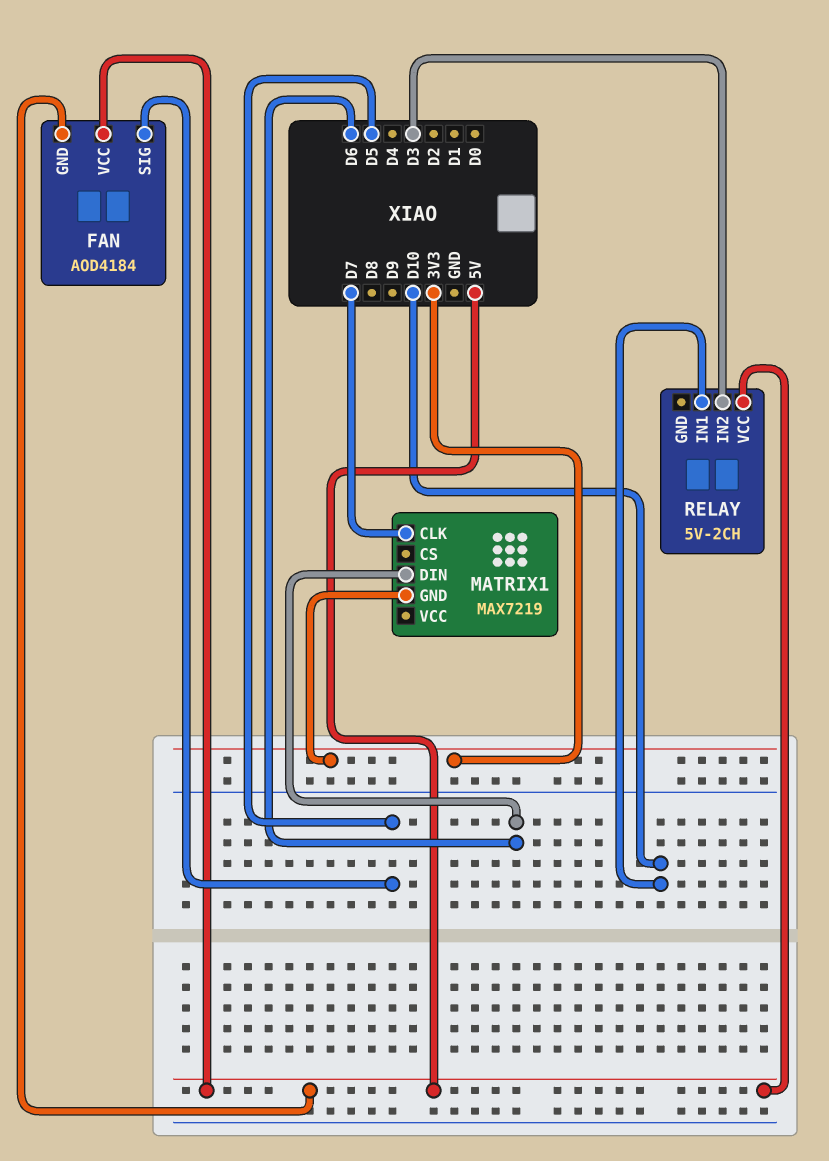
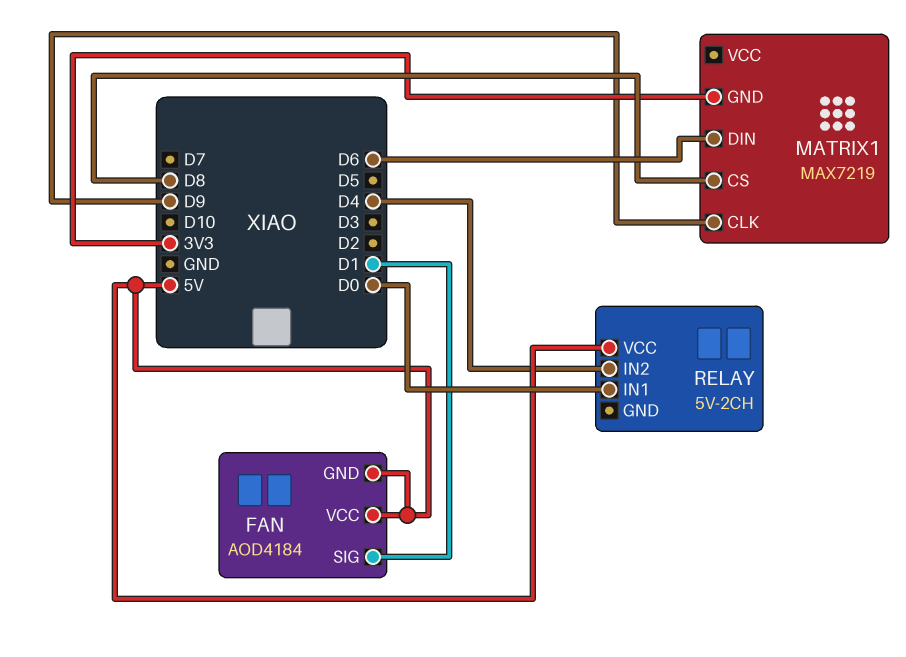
FAN pin SIG: D5 -> D1
MATRIX1 pin CLK: D7 -> D9
MATRIX1 pin CS: none -> D8
RELAY pin IN1: D10 -> D0
RELAY pin IN2: D3 -> D4

